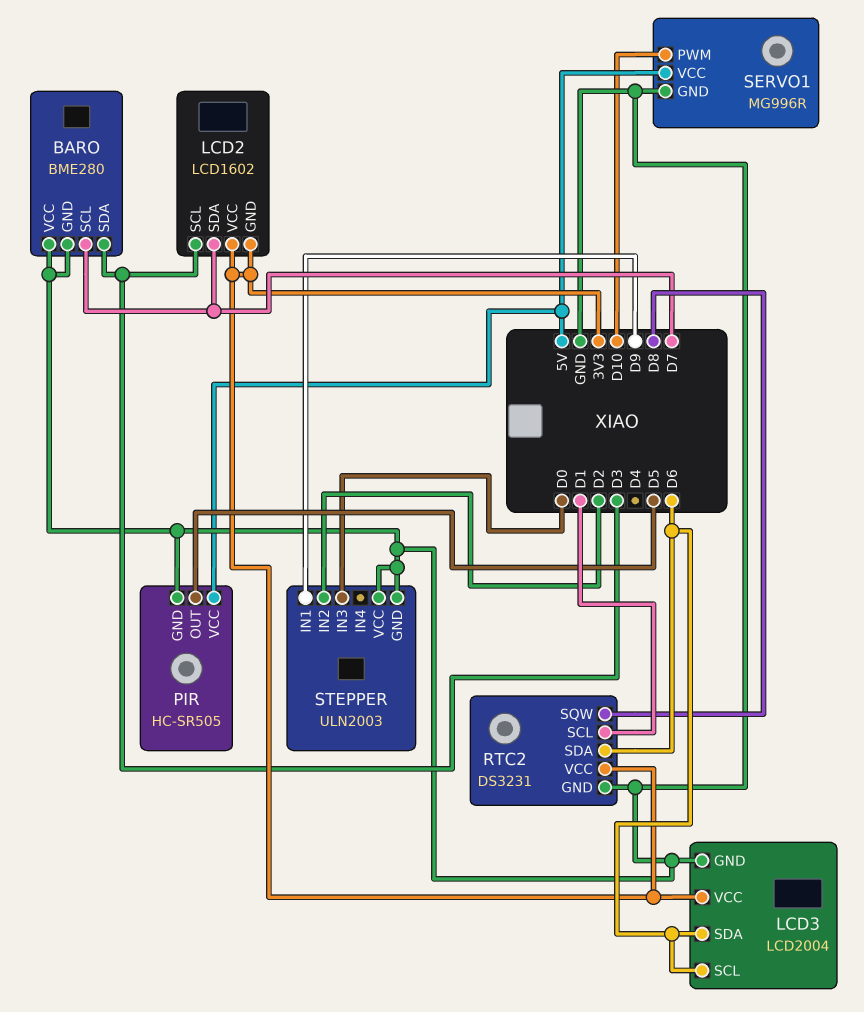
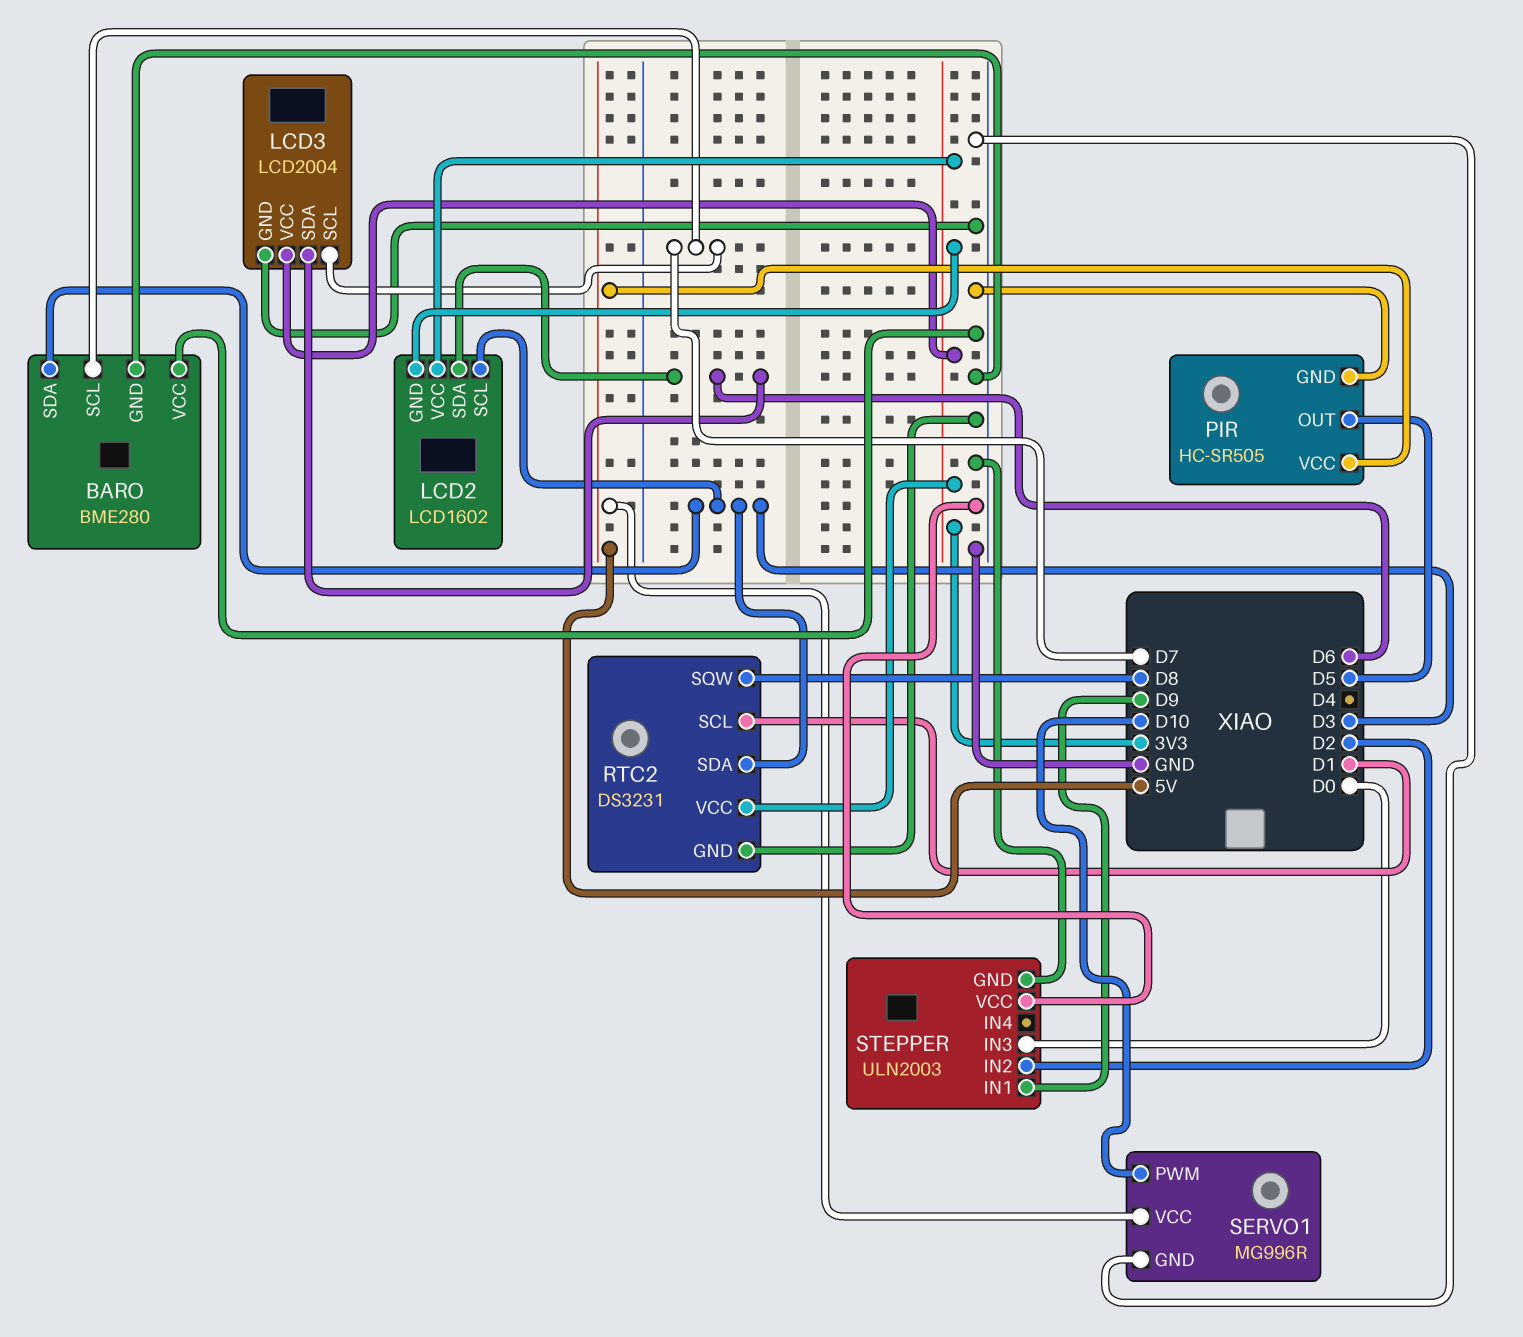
LCD2 pin SDA: D7 -> D6
LCD3 pin SCL: D6 -> D7
RTC2 pin SDA: D6 -> D3

